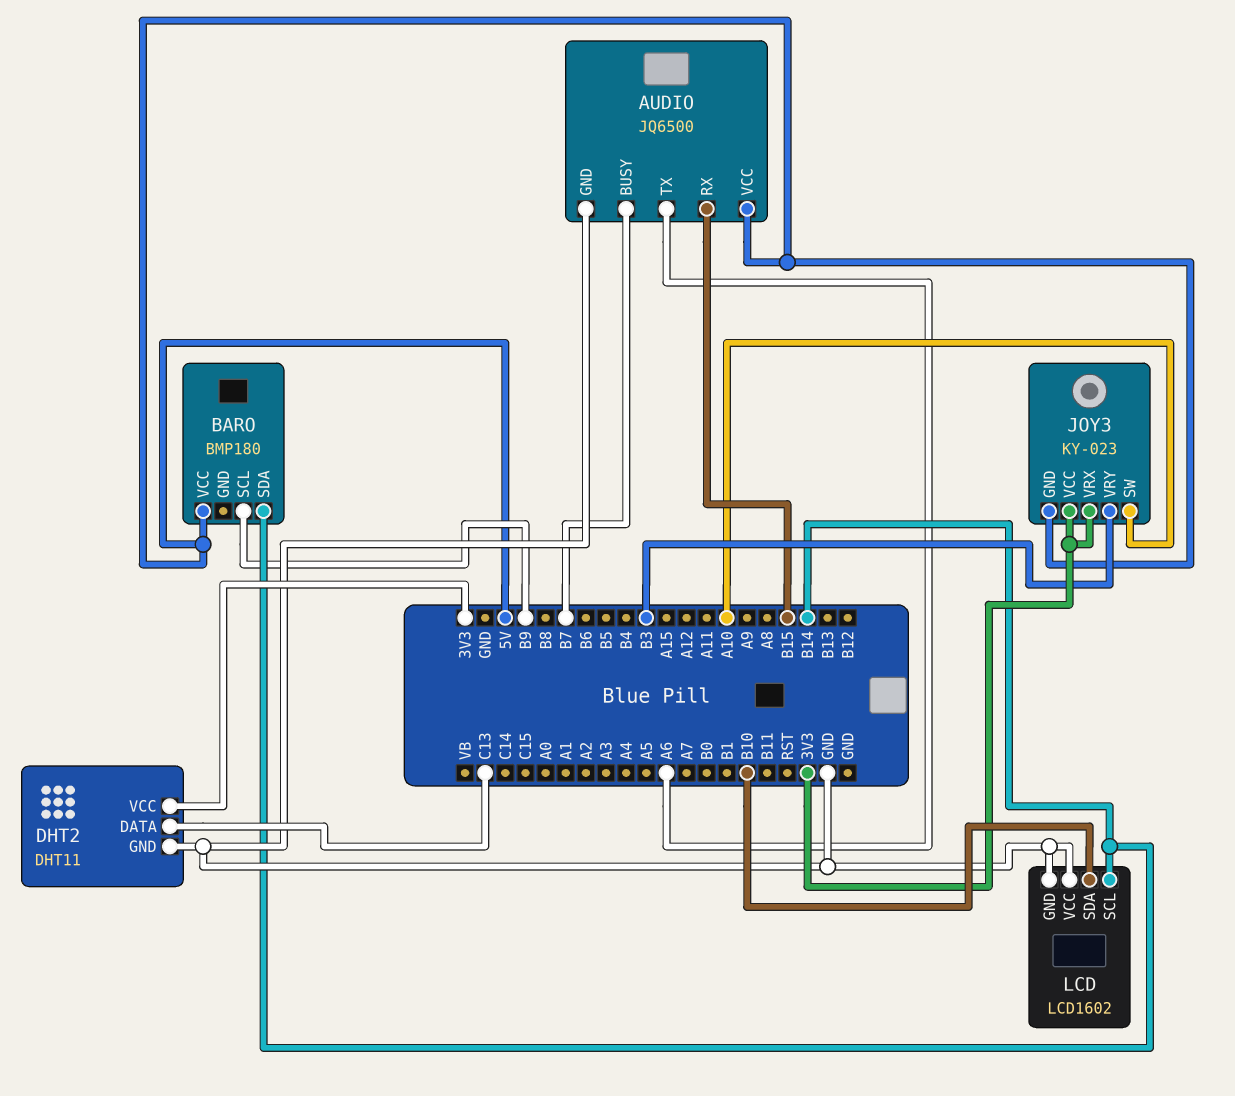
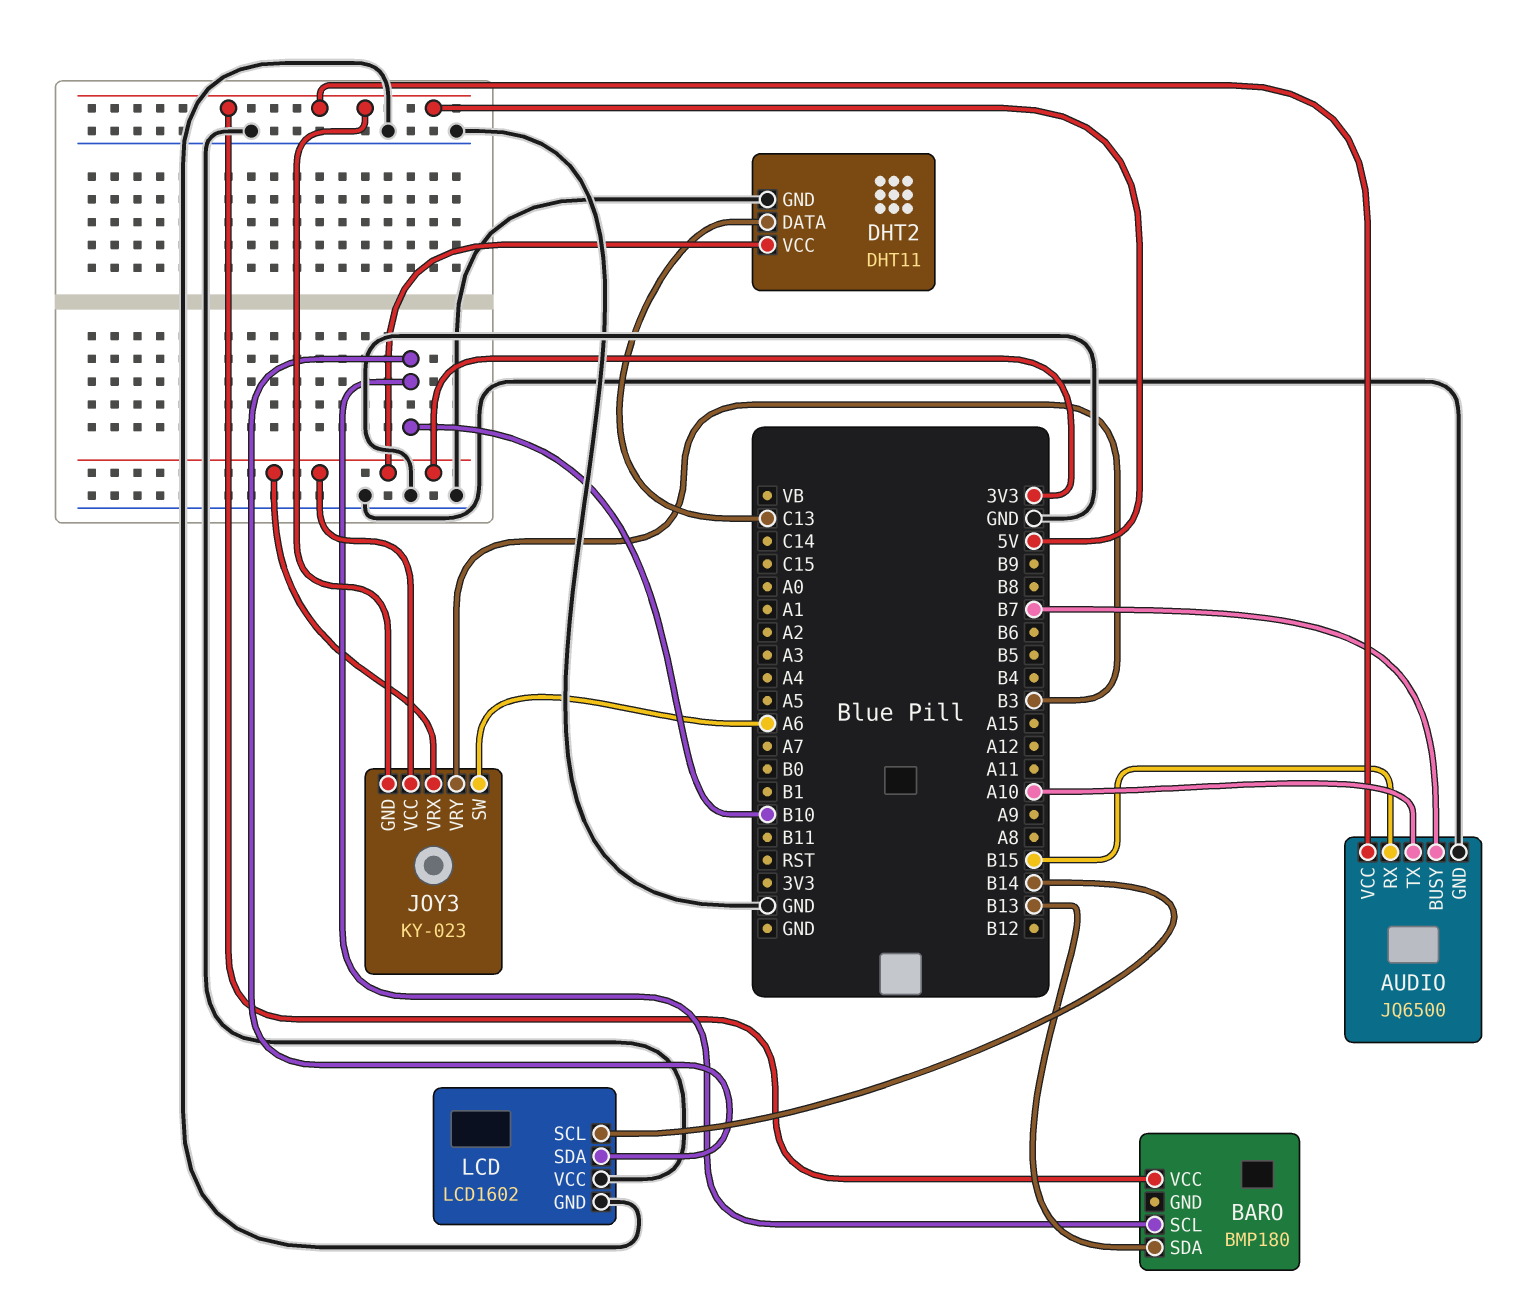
AUDIO pin TX: A6 -> A10
BARO pin SCL: B9 -> B10
BARO pin SDA: B14 -> B13
JOY3 pin SW: A10 -> A6

